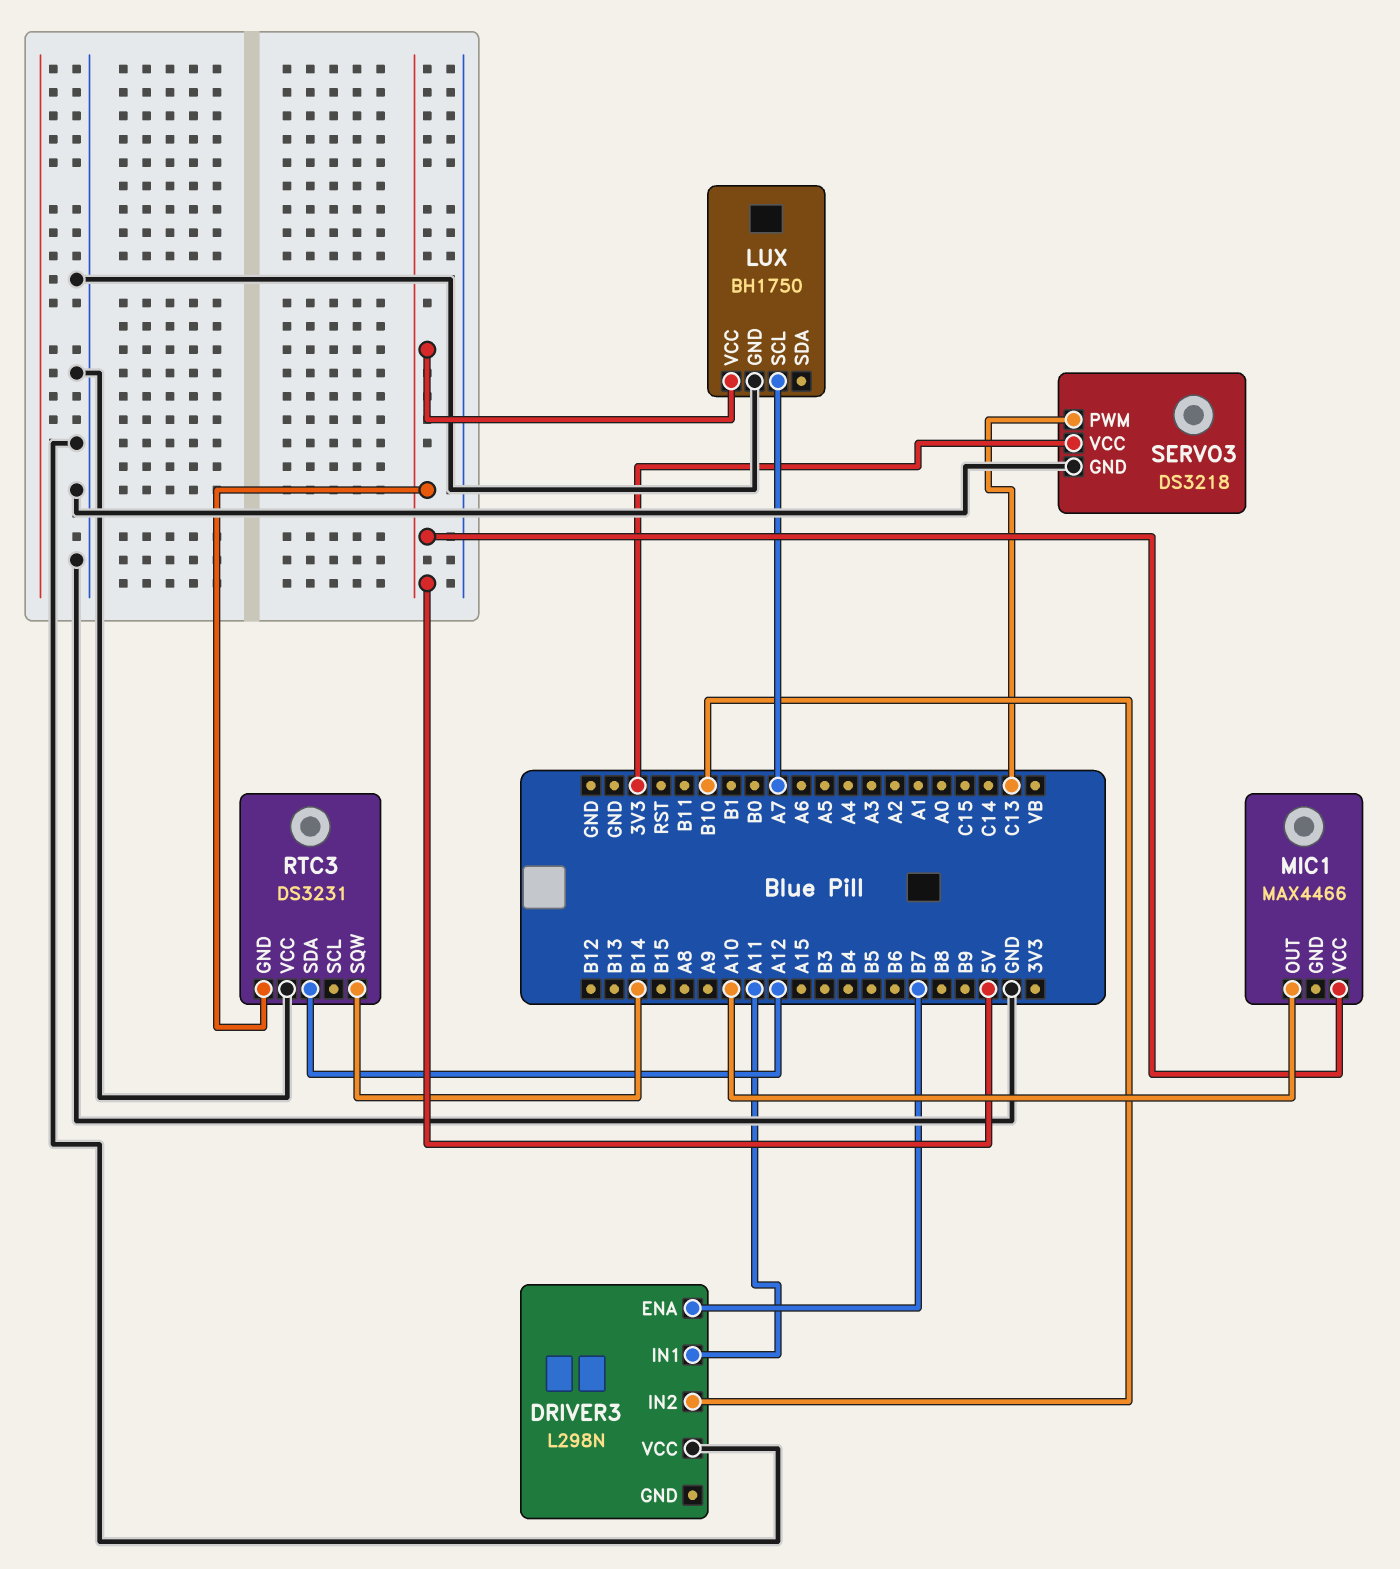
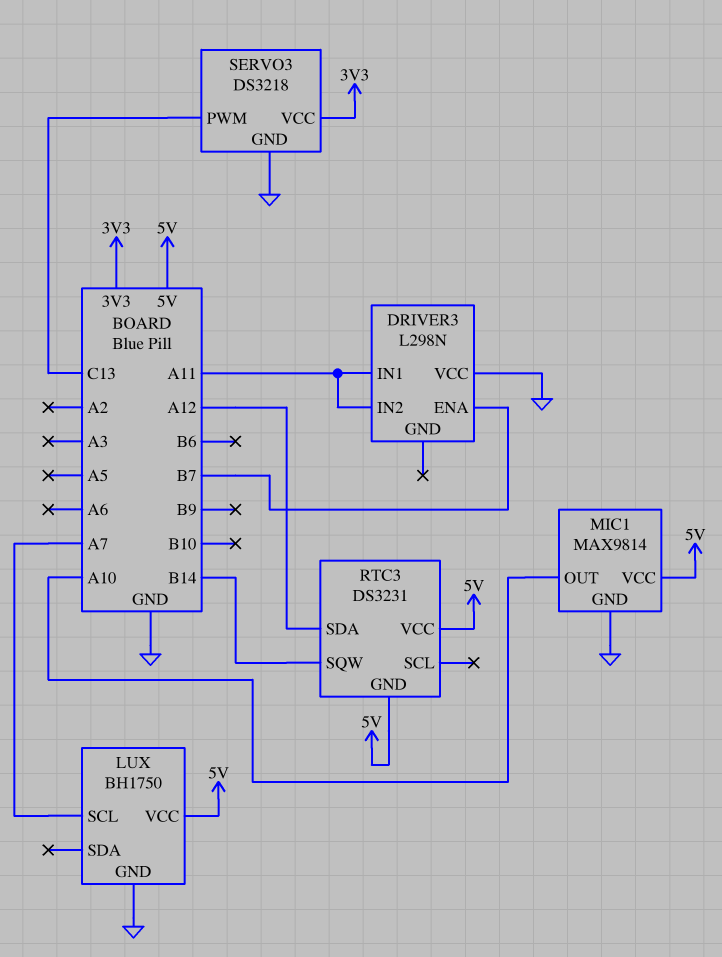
DRIVER3 pin IN2: B10 -> A11
MIC1: MAX4466 -> MAX9814
MIC1 pin GND: none -> GND
RTC3 pin VCC: GND -> 5V

